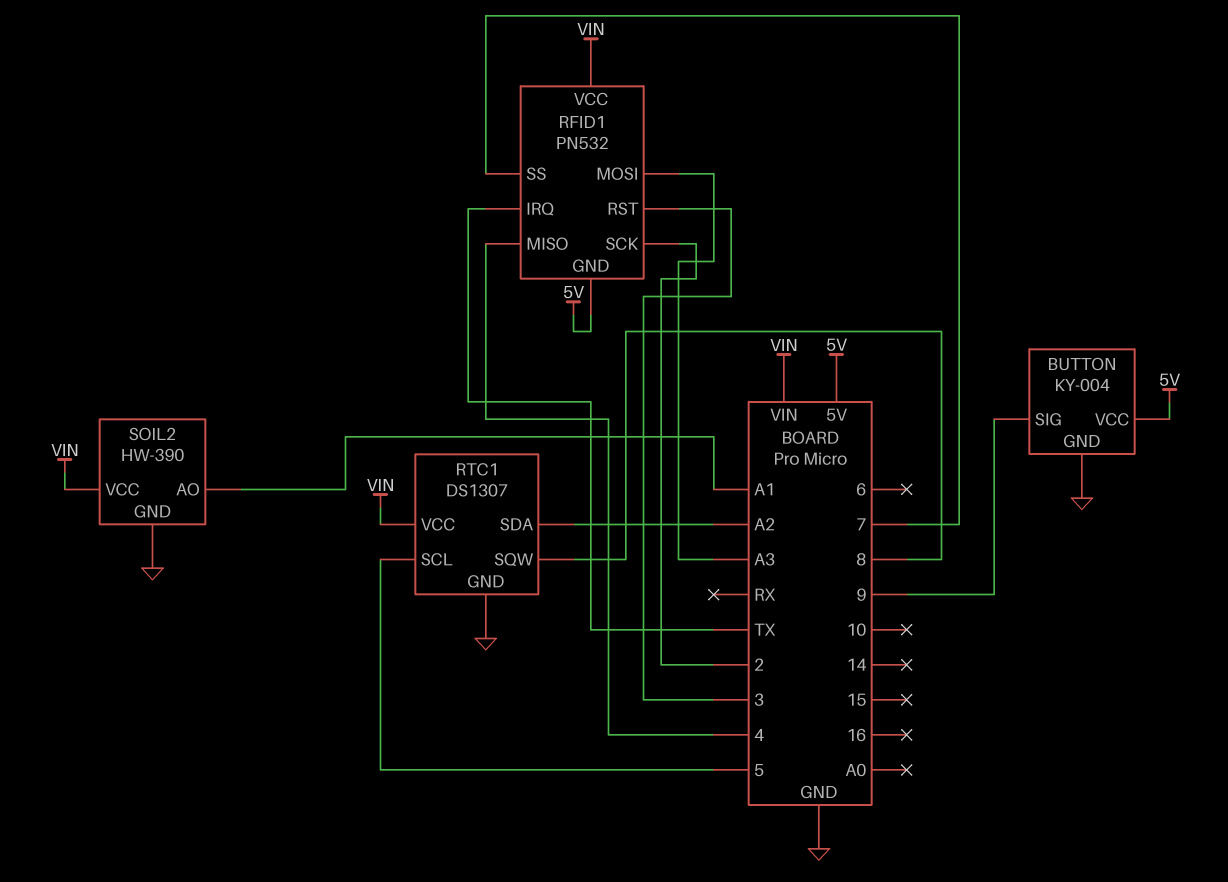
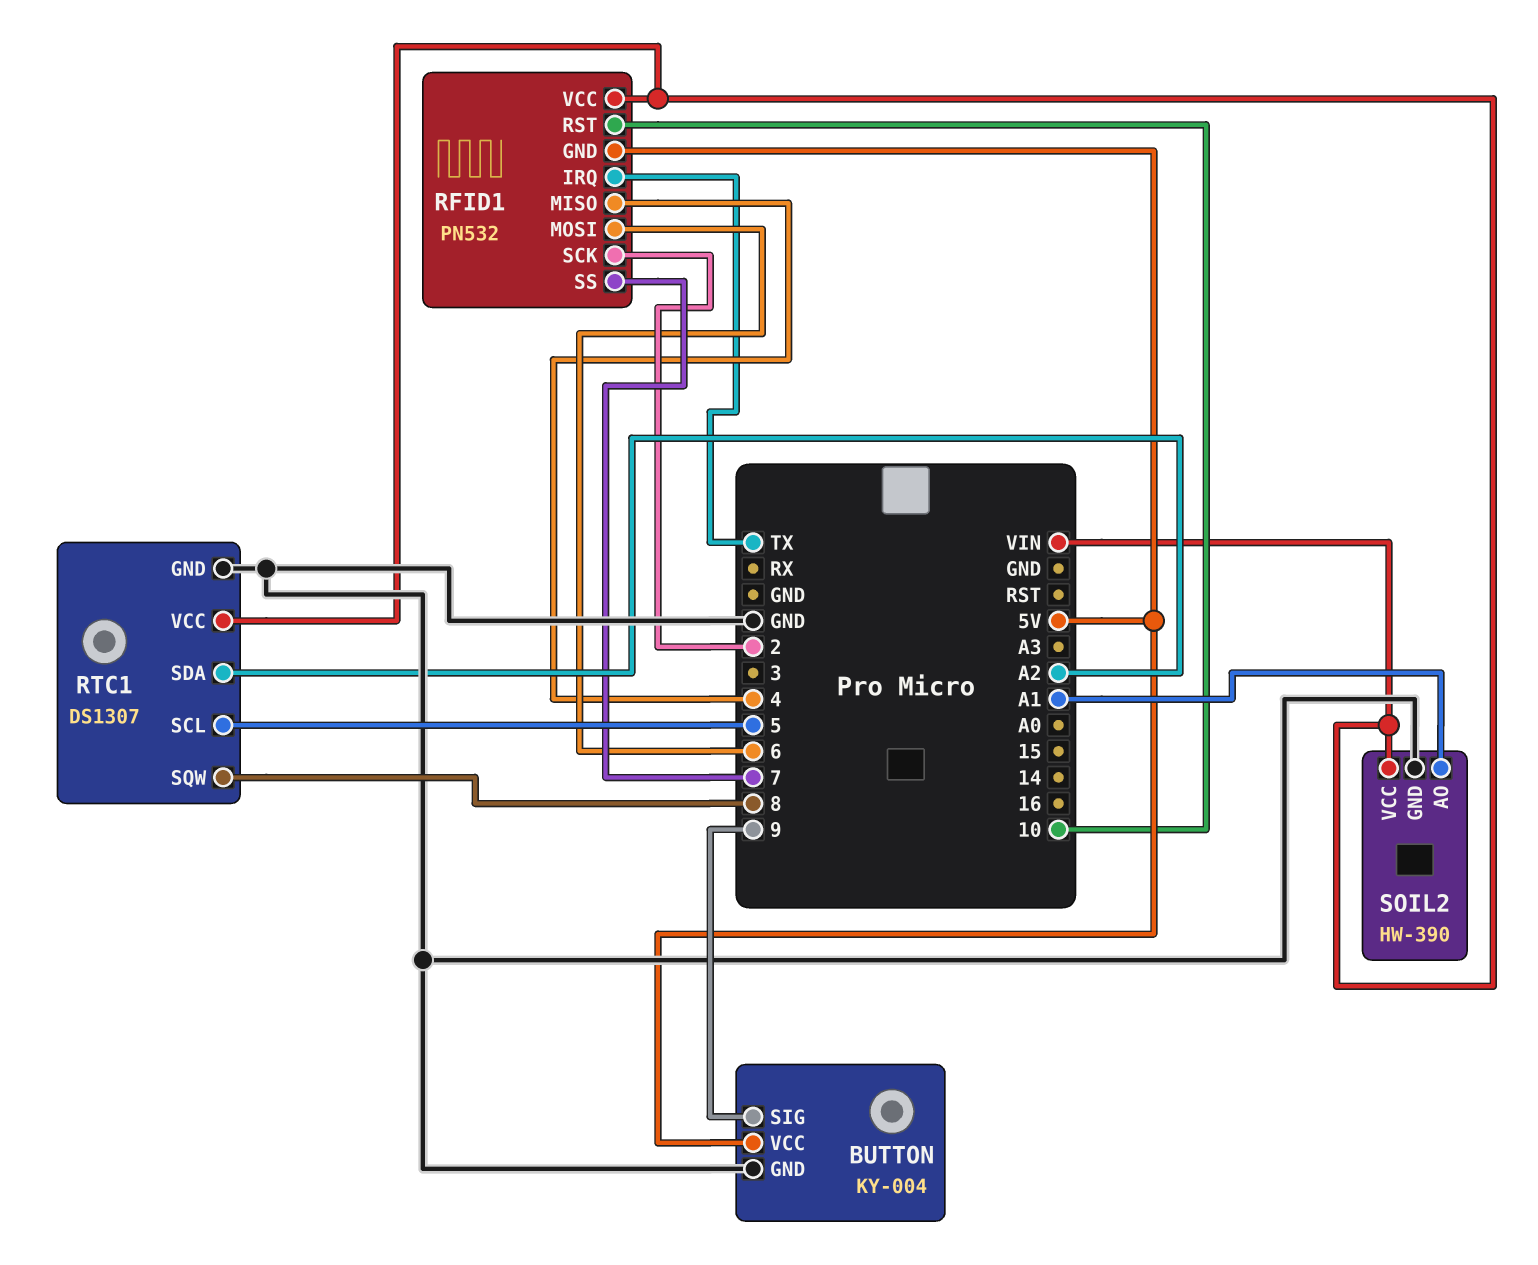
RFID1 pin MOSI: A3 -> 6
RFID1 pin RST: 3 -> 10

